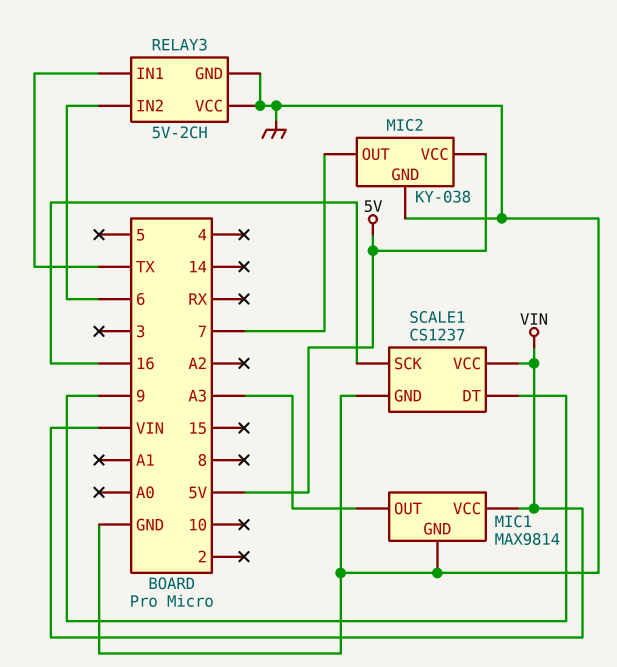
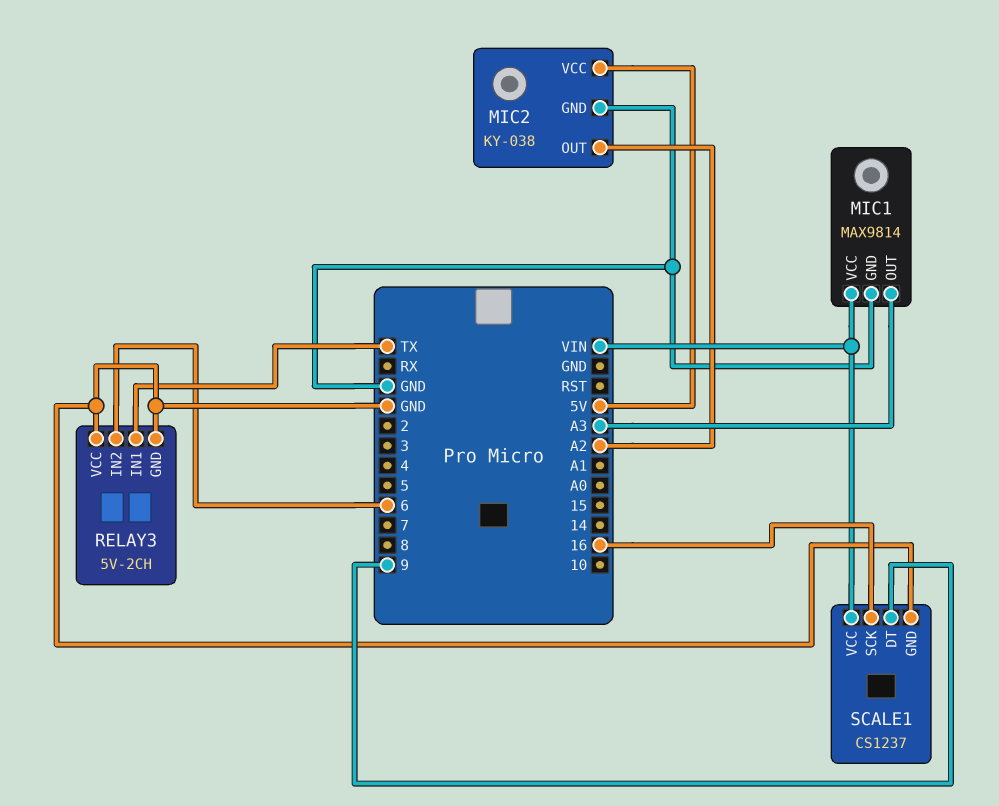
MIC2 pin OUT: 7 -> A2

